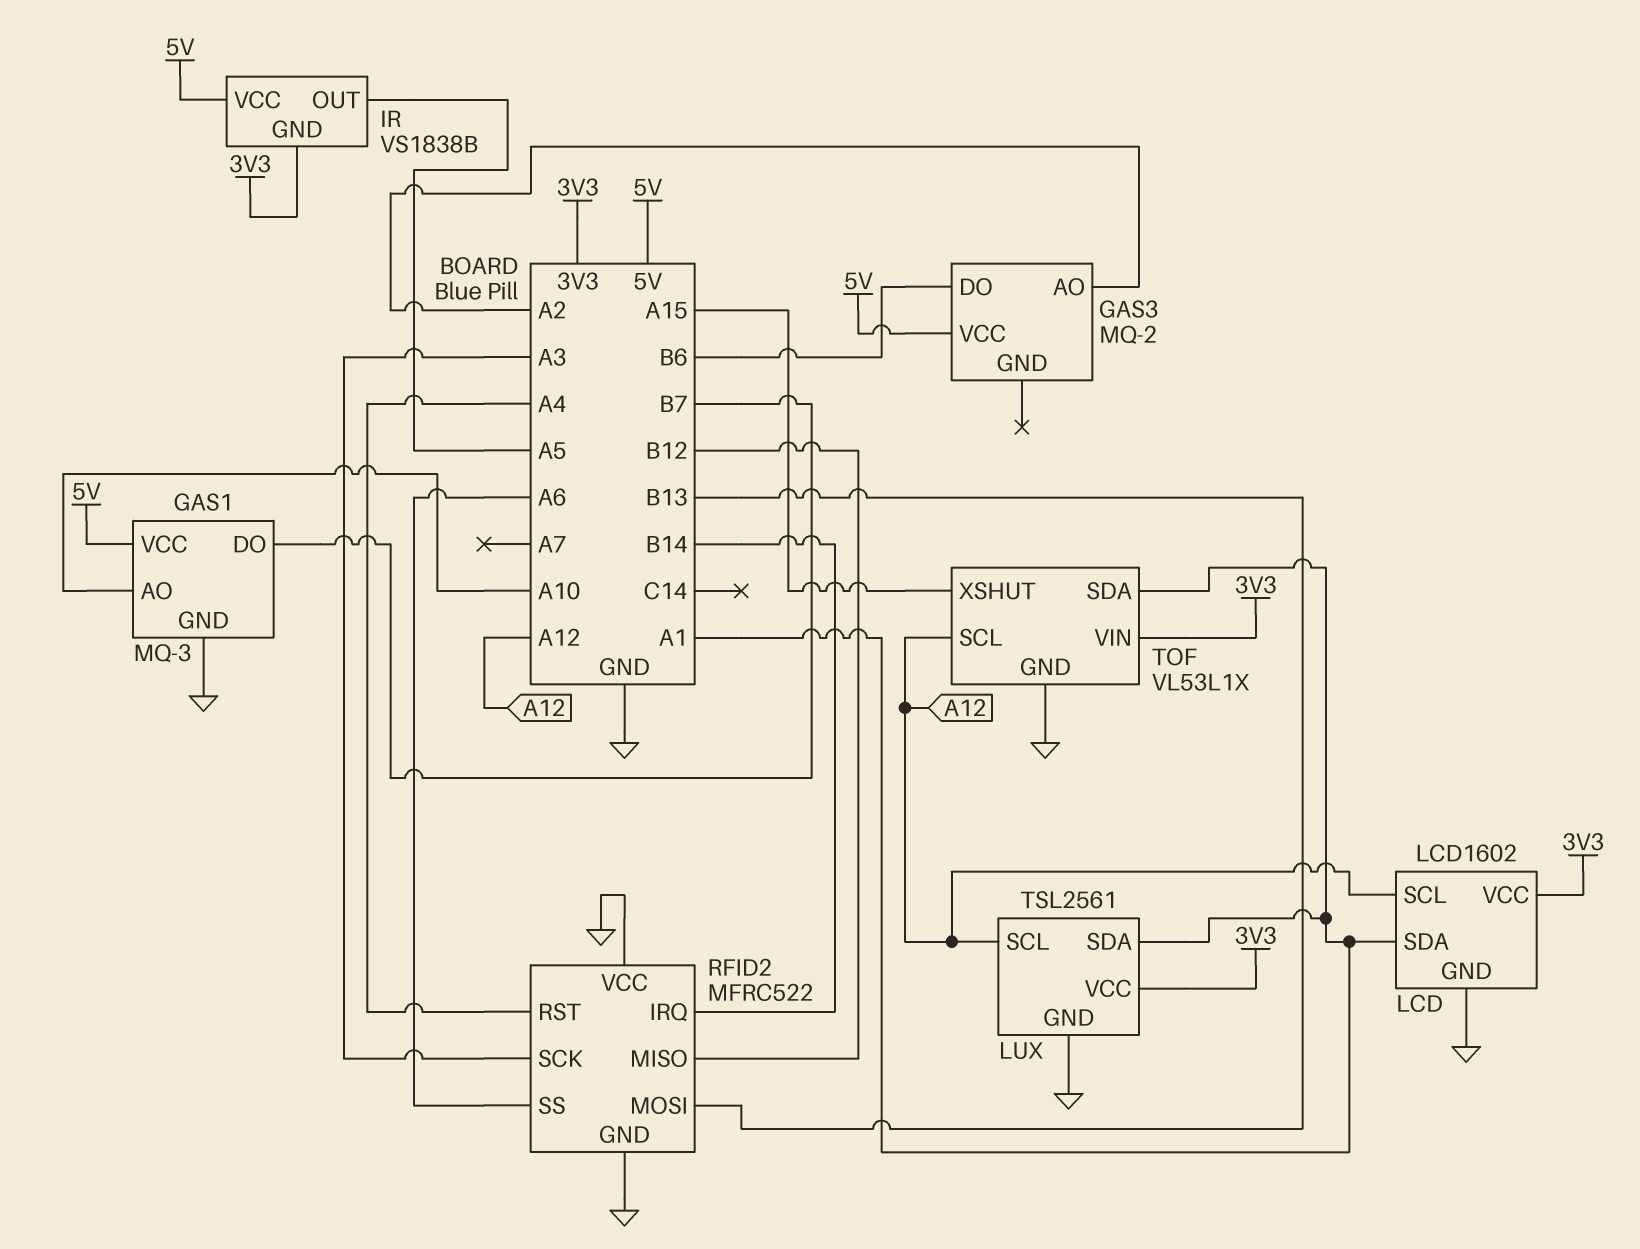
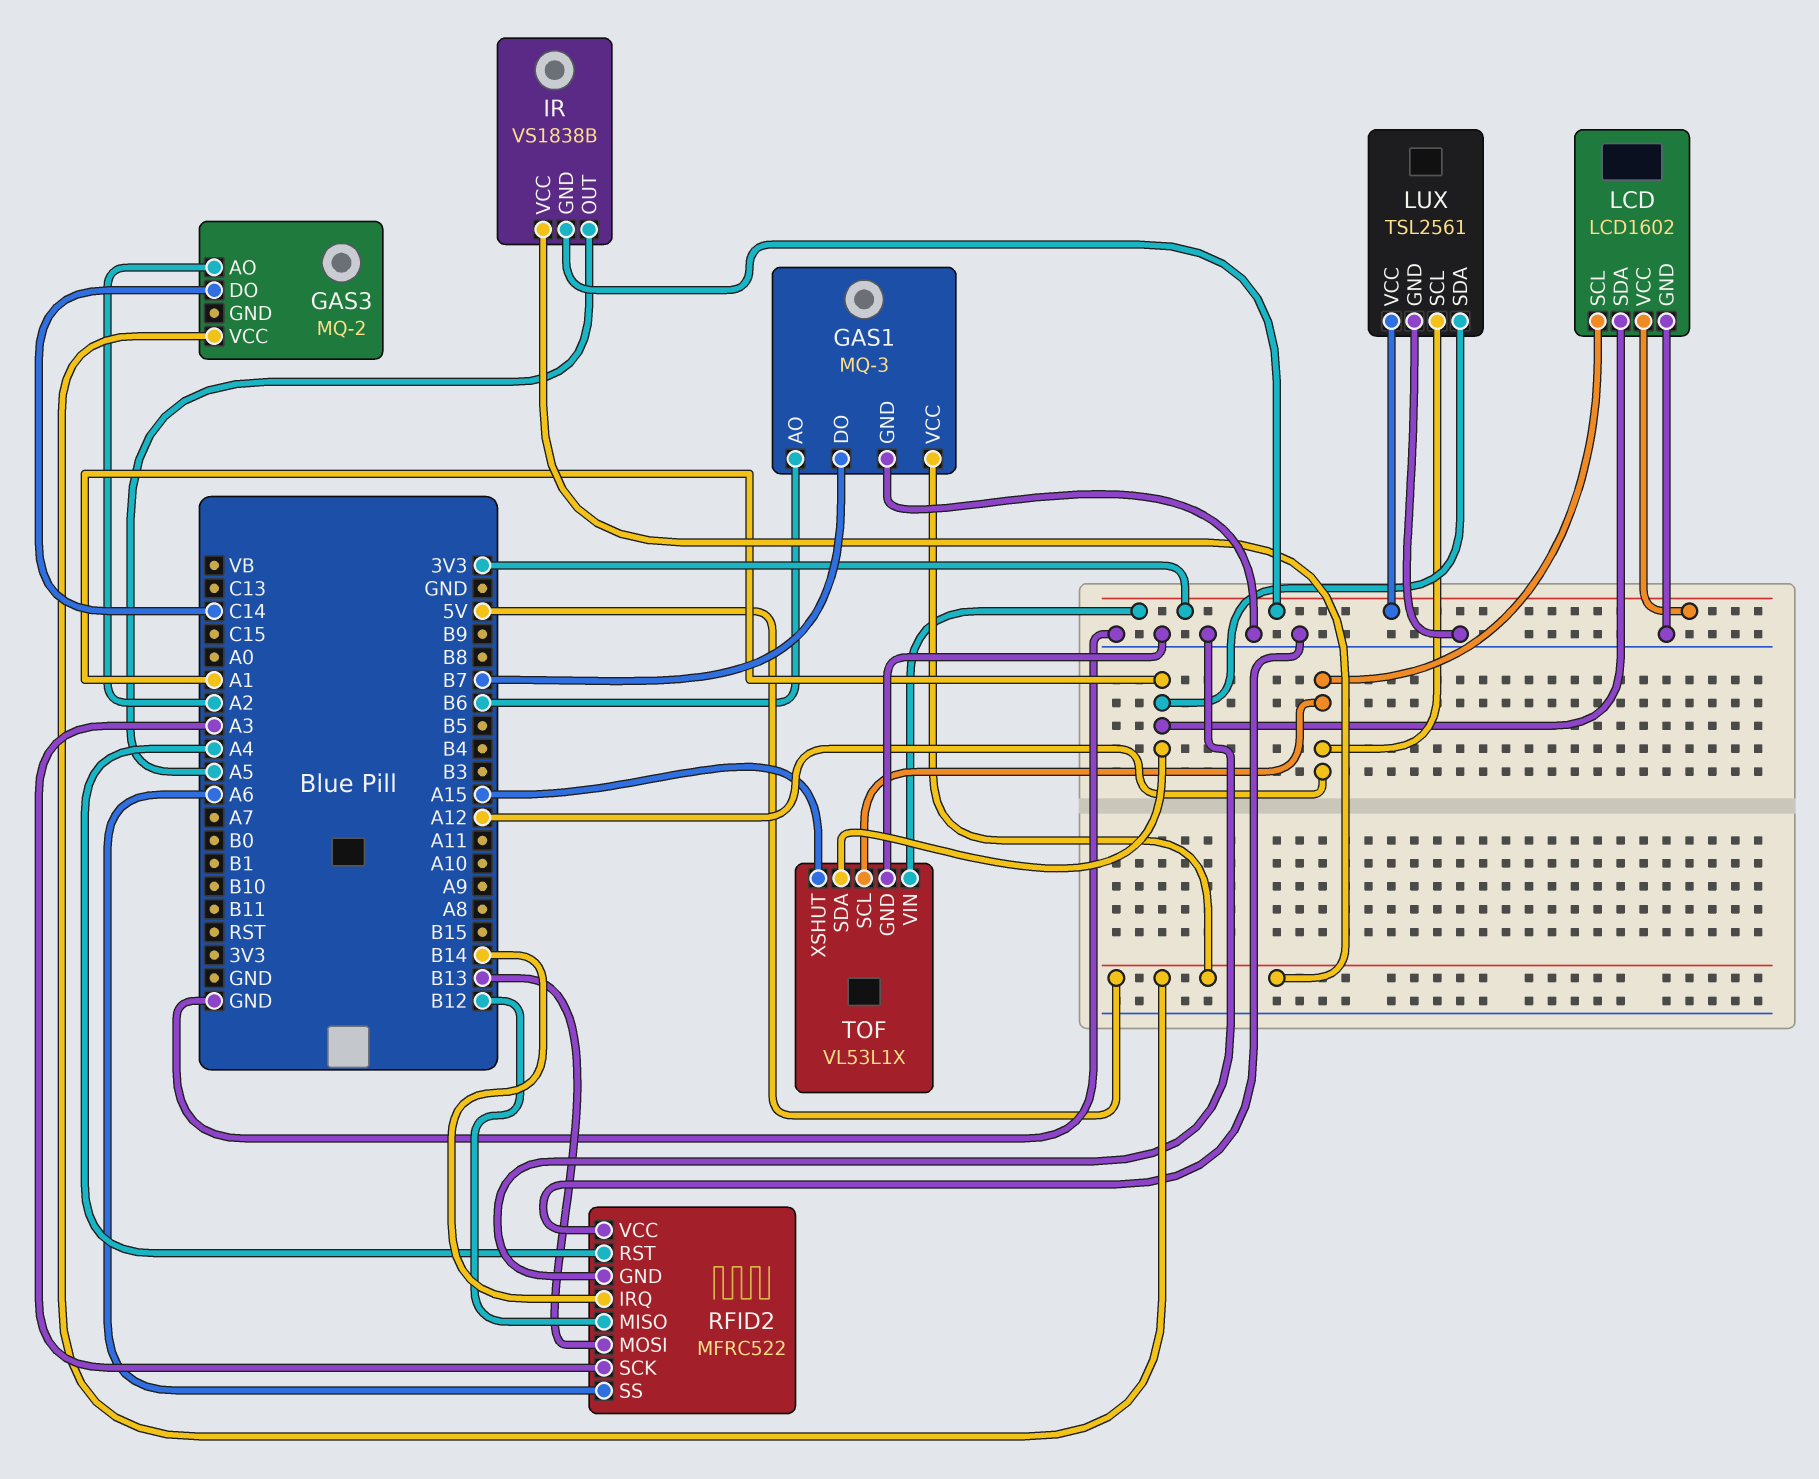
GAS1 pin AO: A10 -> B6
GAS3 pin DO: B6 -> C14

